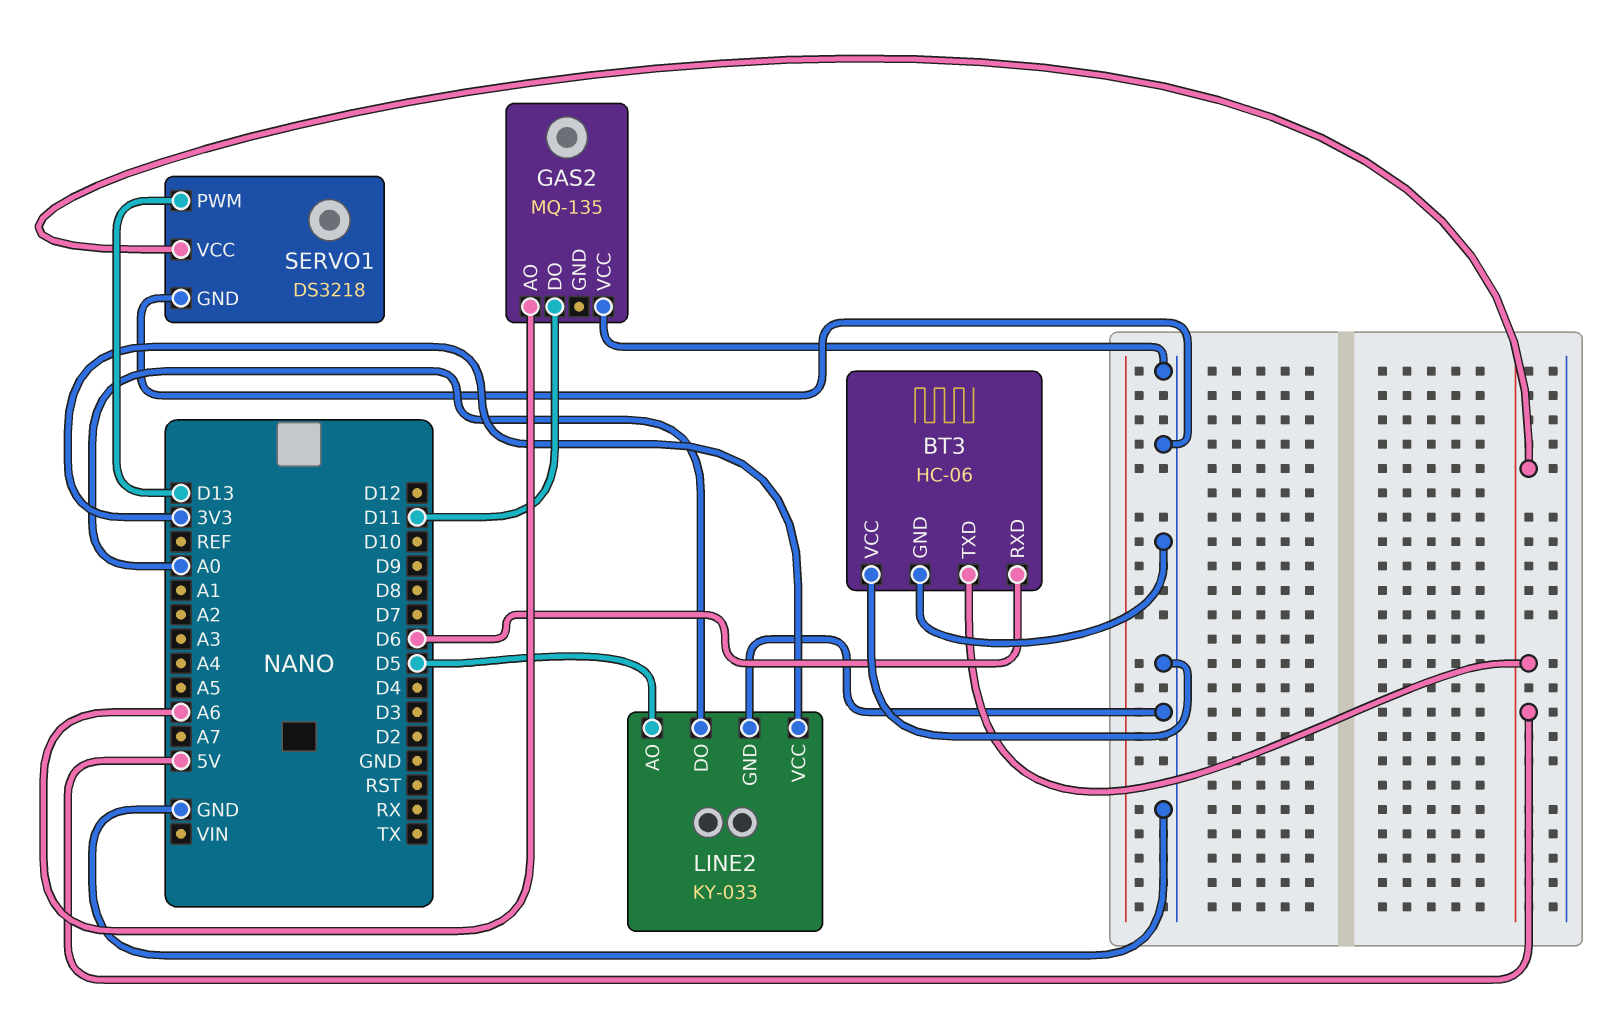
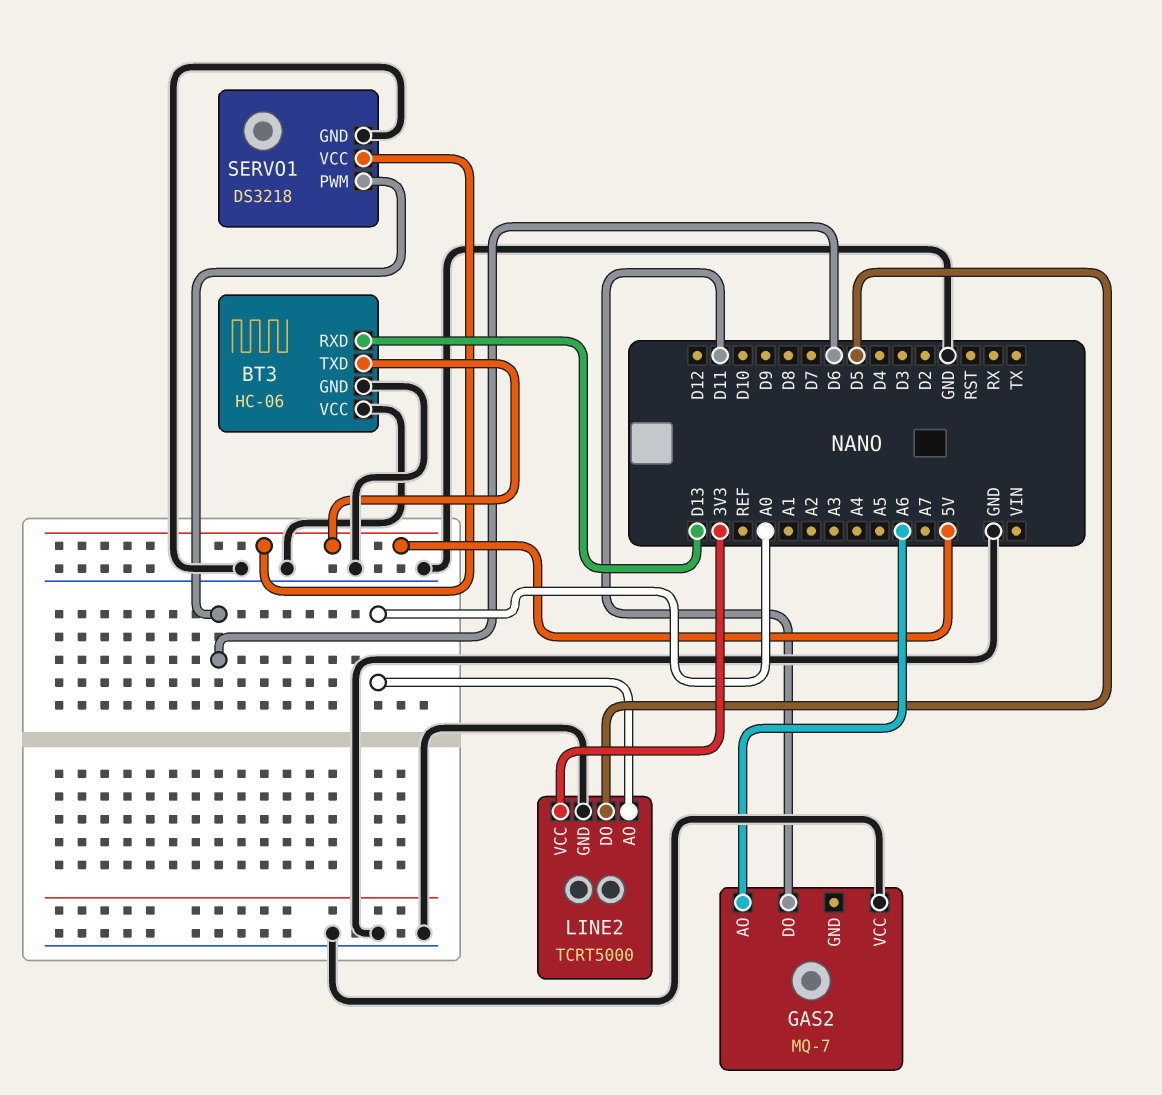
BT3 pin RXD: D6 -> D13
GAS2: MQ-135 -> MQ-7
LINE2: KY-033 -> TCRT5000
LINE2 pin AO: D5 -> A0
LINE2 pin DO: A0 -> D5
SERVO1 pin PWM: D13 -> D6

